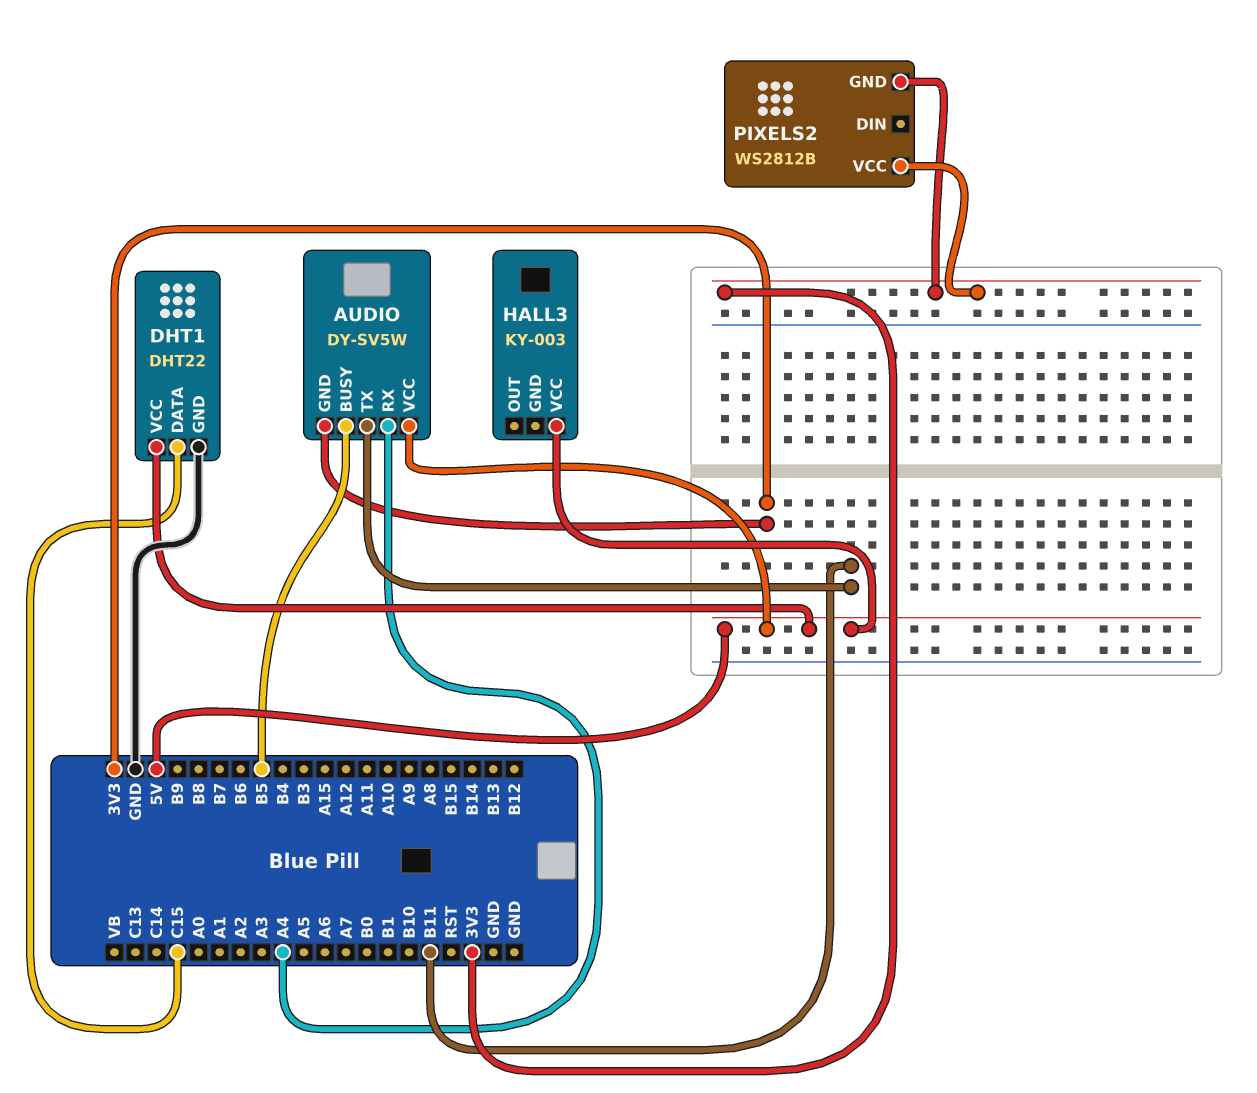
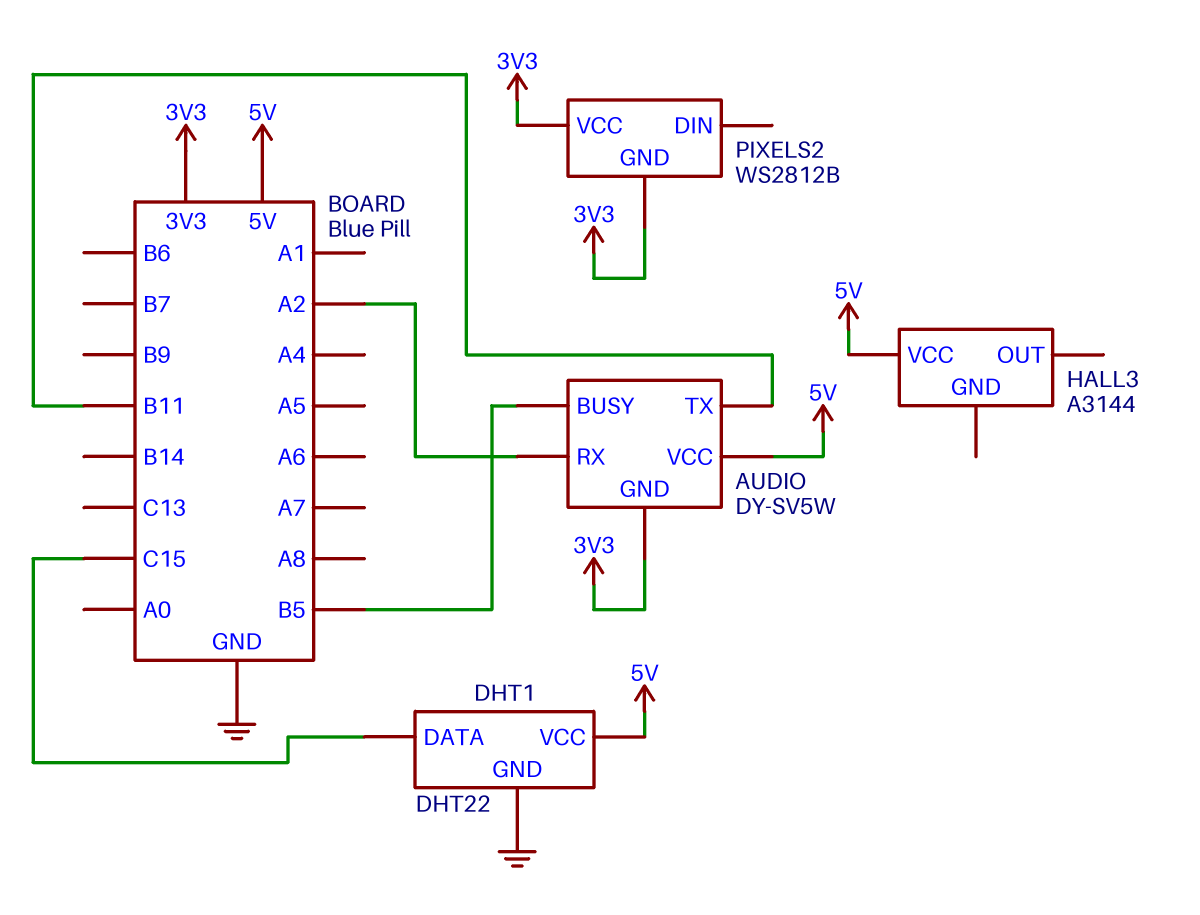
AUDIO pin RX: A4 -> A2
HALL3: KY-003 -> A3144

